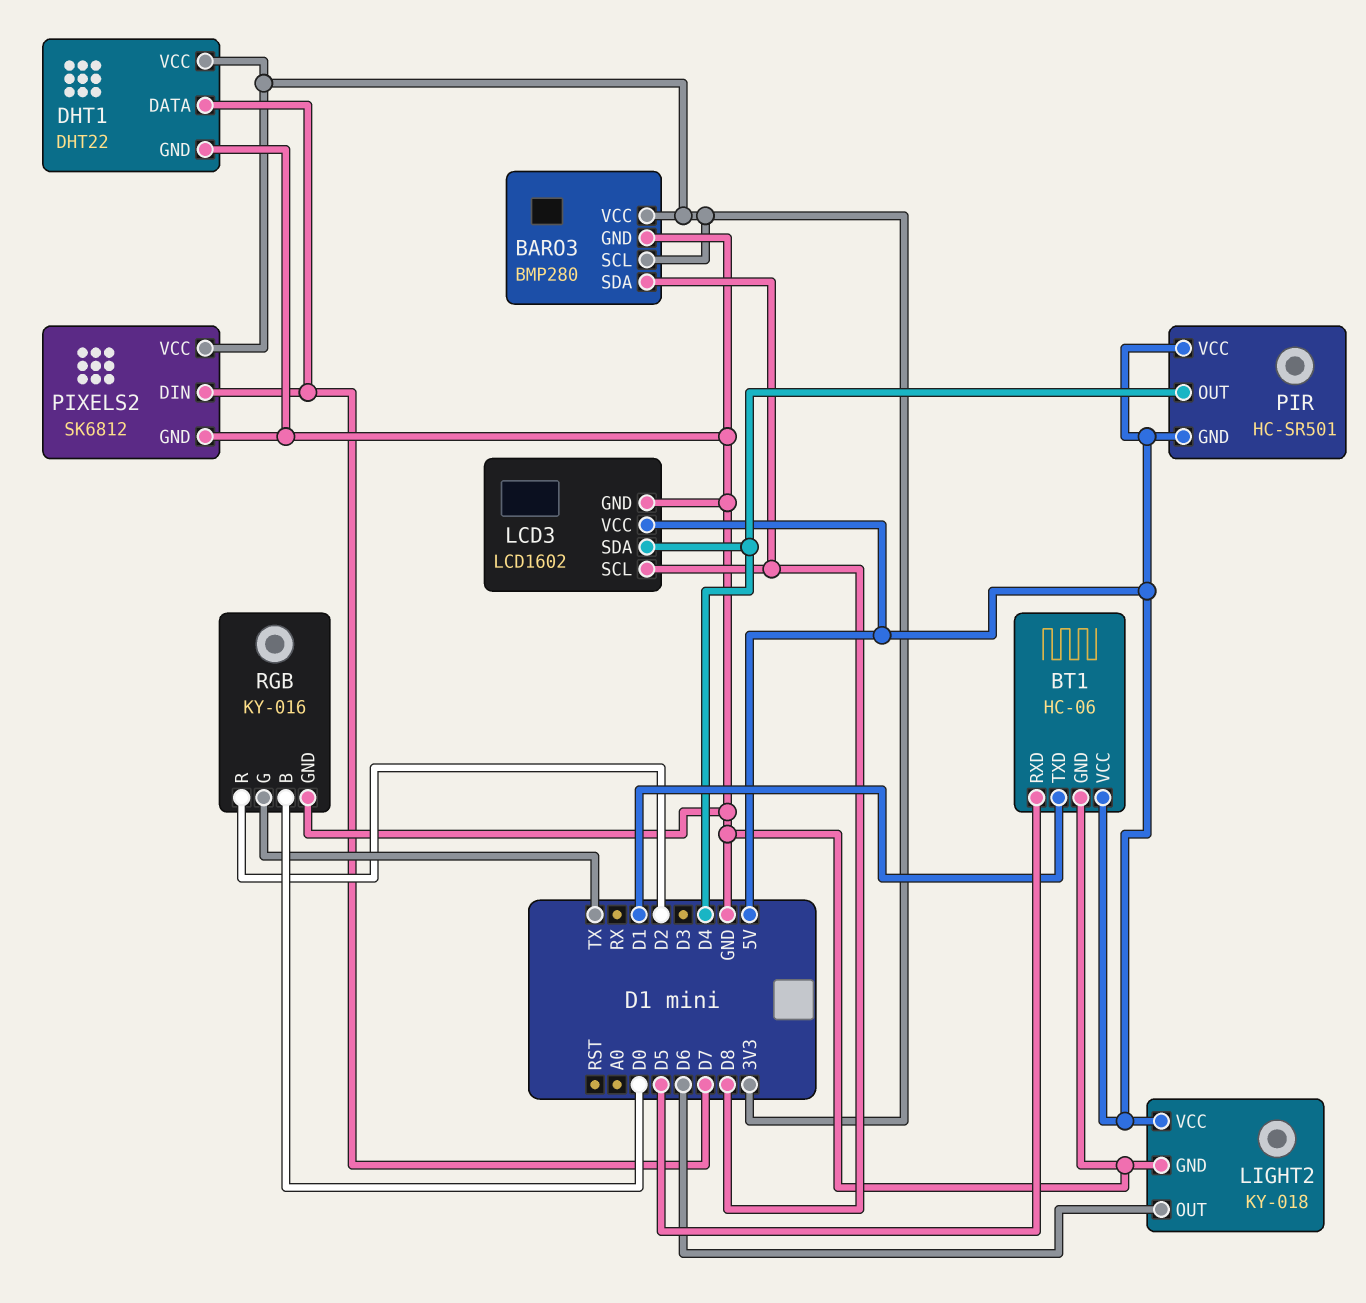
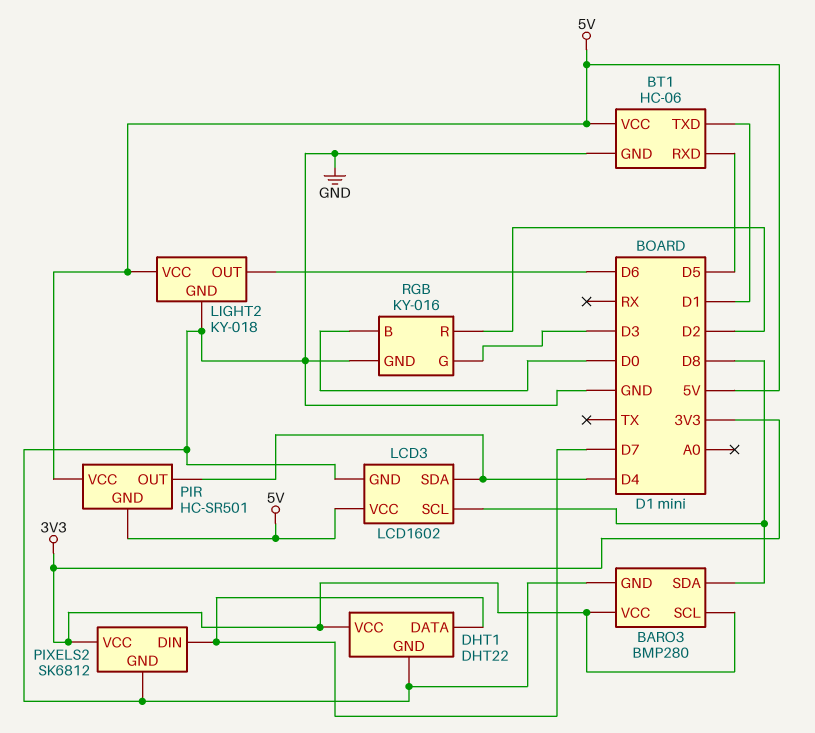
RGB pin G: TX -> D3

